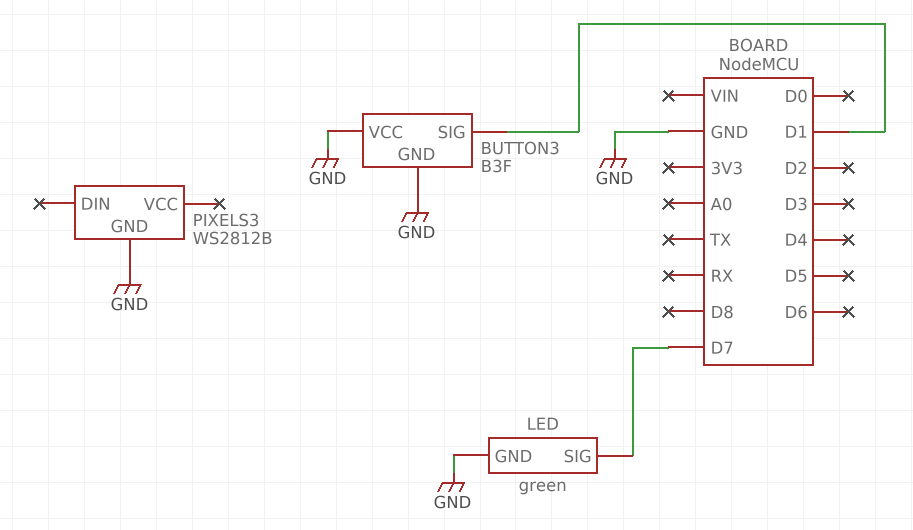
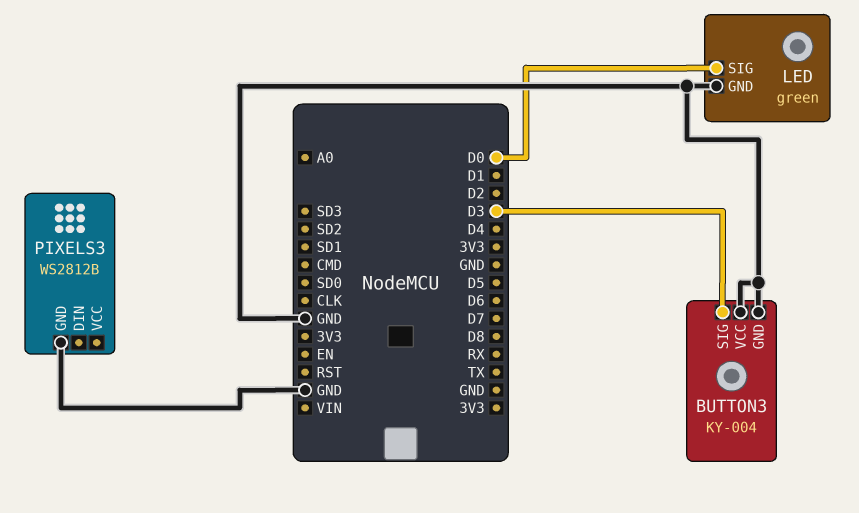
BUTTON3: B3F -> KY-004
BUTTON3 pin SIG: D1 -> D3
LED pin SIG: D7 -> D0

